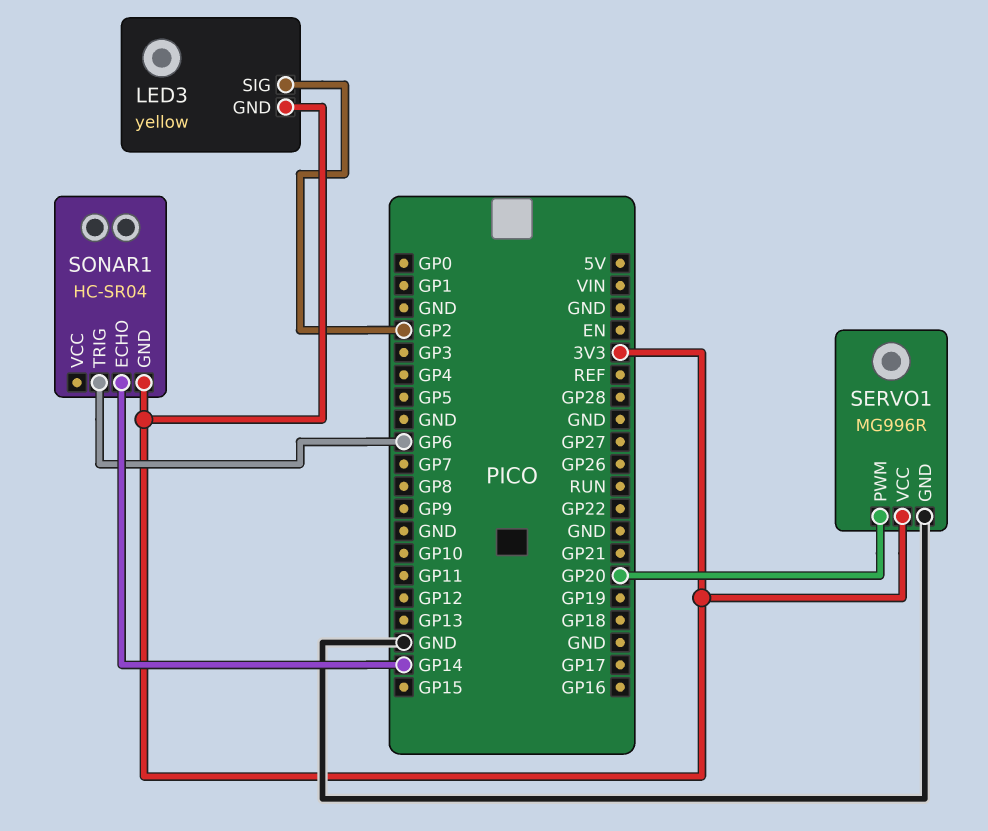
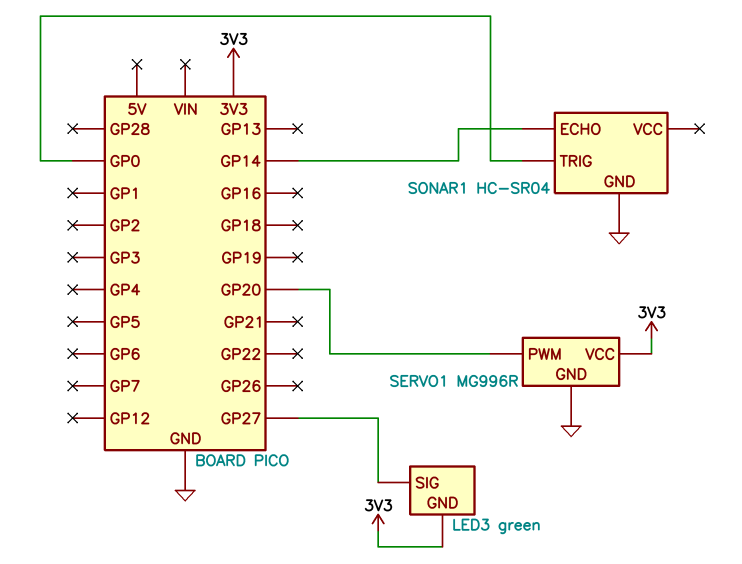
LED3: yellow -> green
LED3 pin SIG: GP2 -> GP27
SONAR1 pin GND: 3V3 -> GND
SONAR1 pin TRIG: GP6 -> GP0

